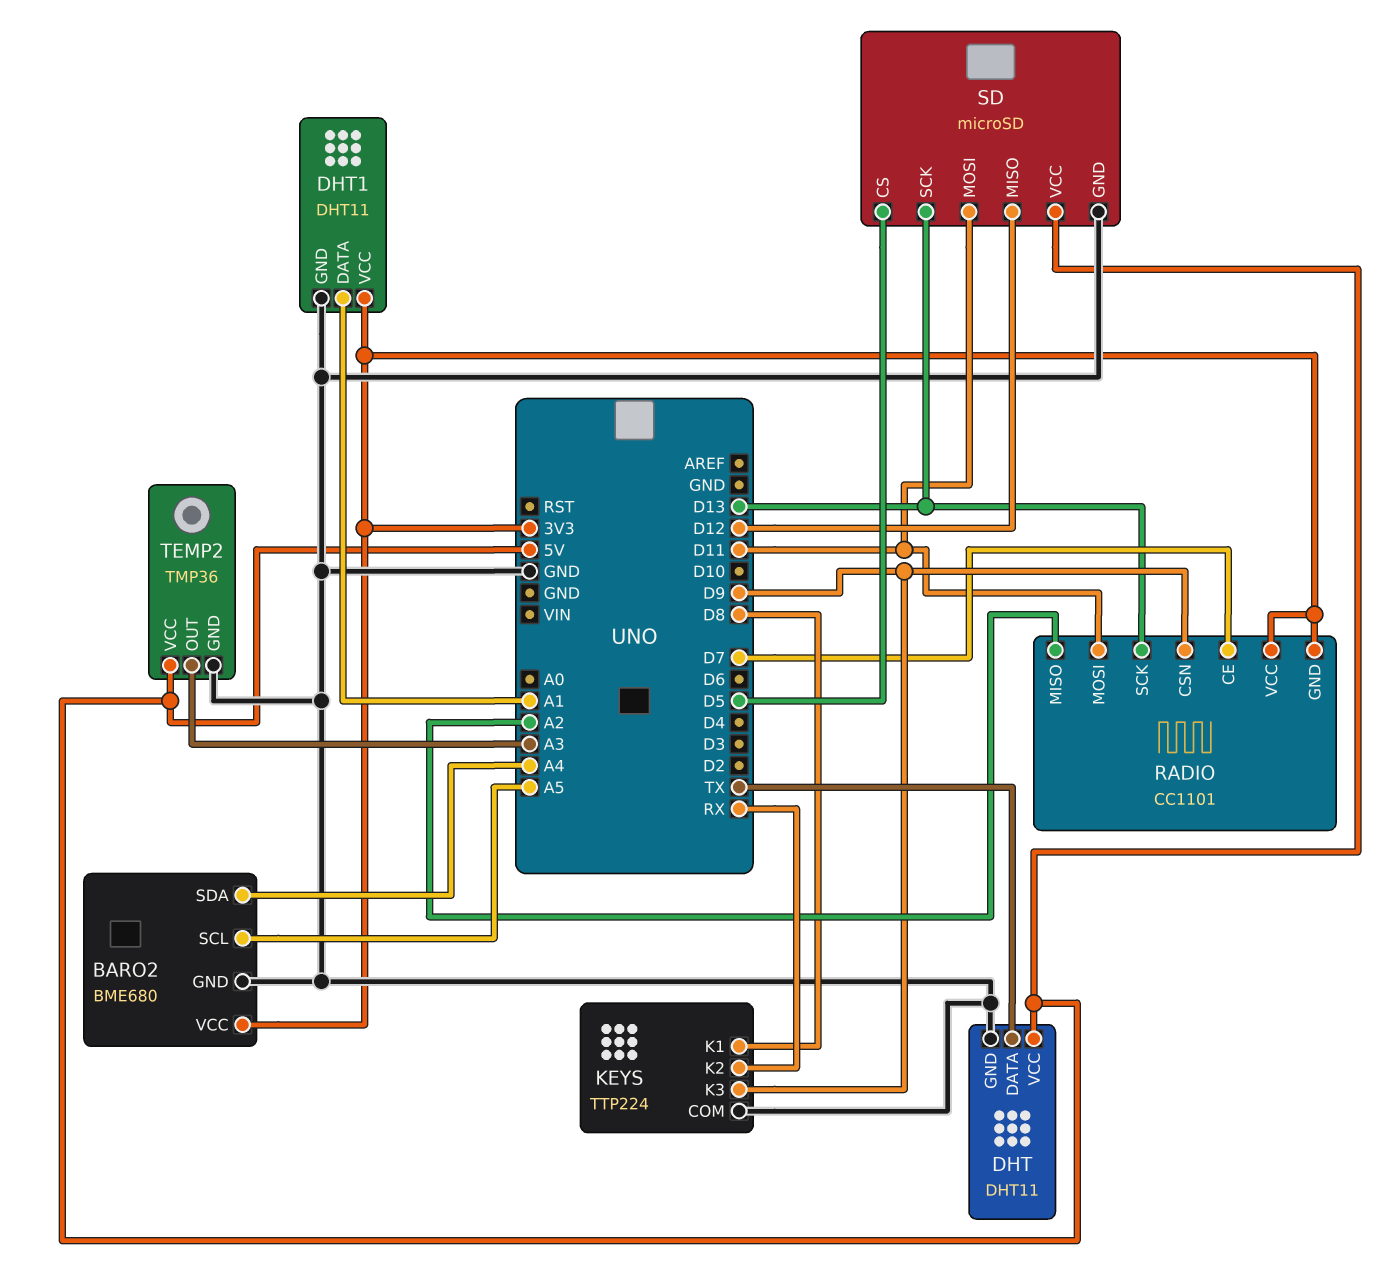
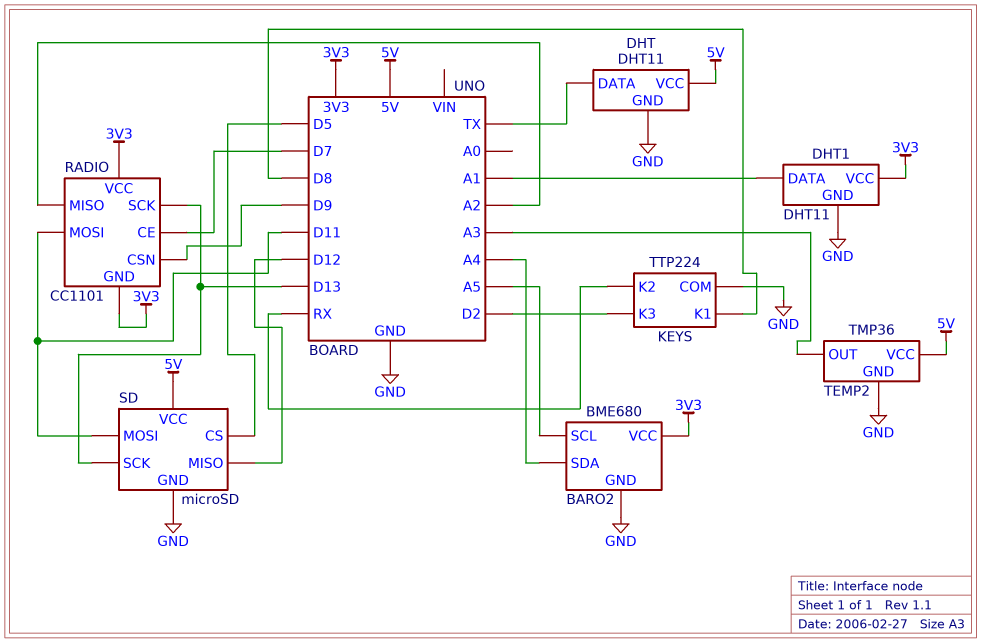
KEYS pin K3: D9 -> D2

